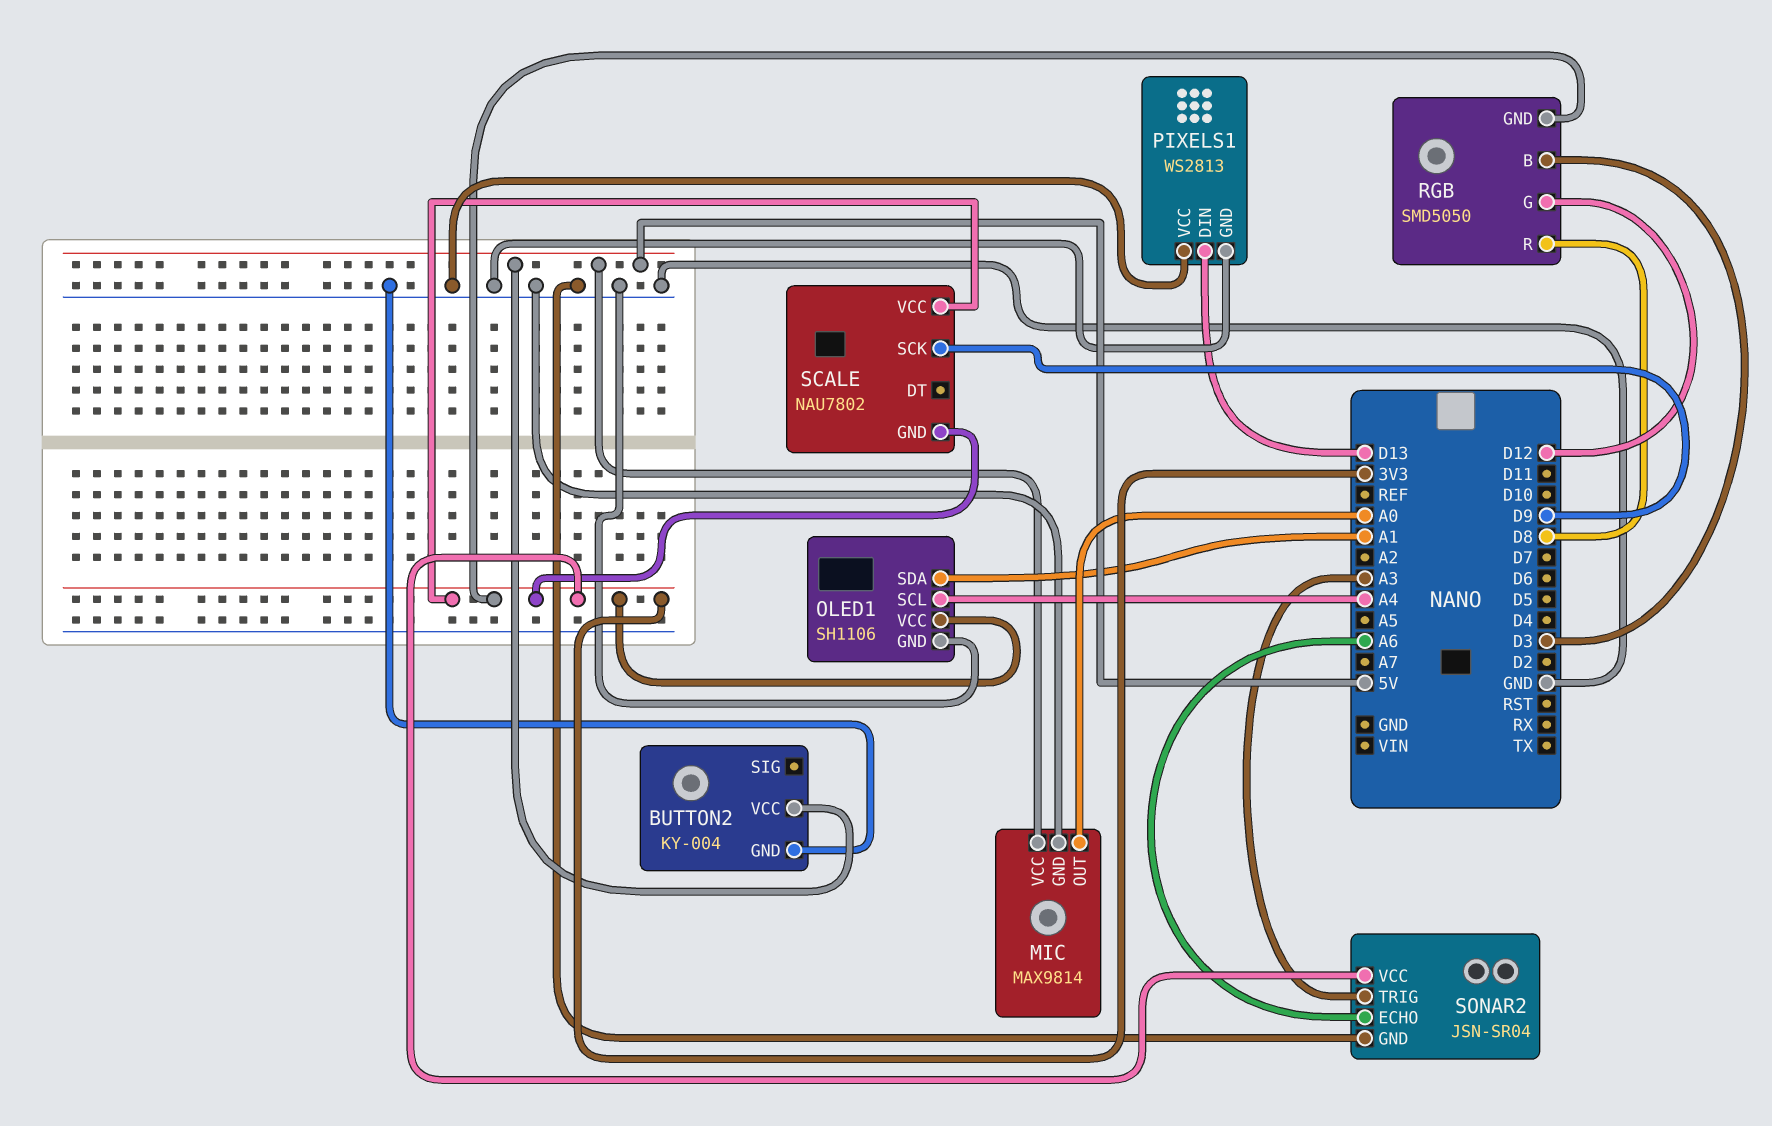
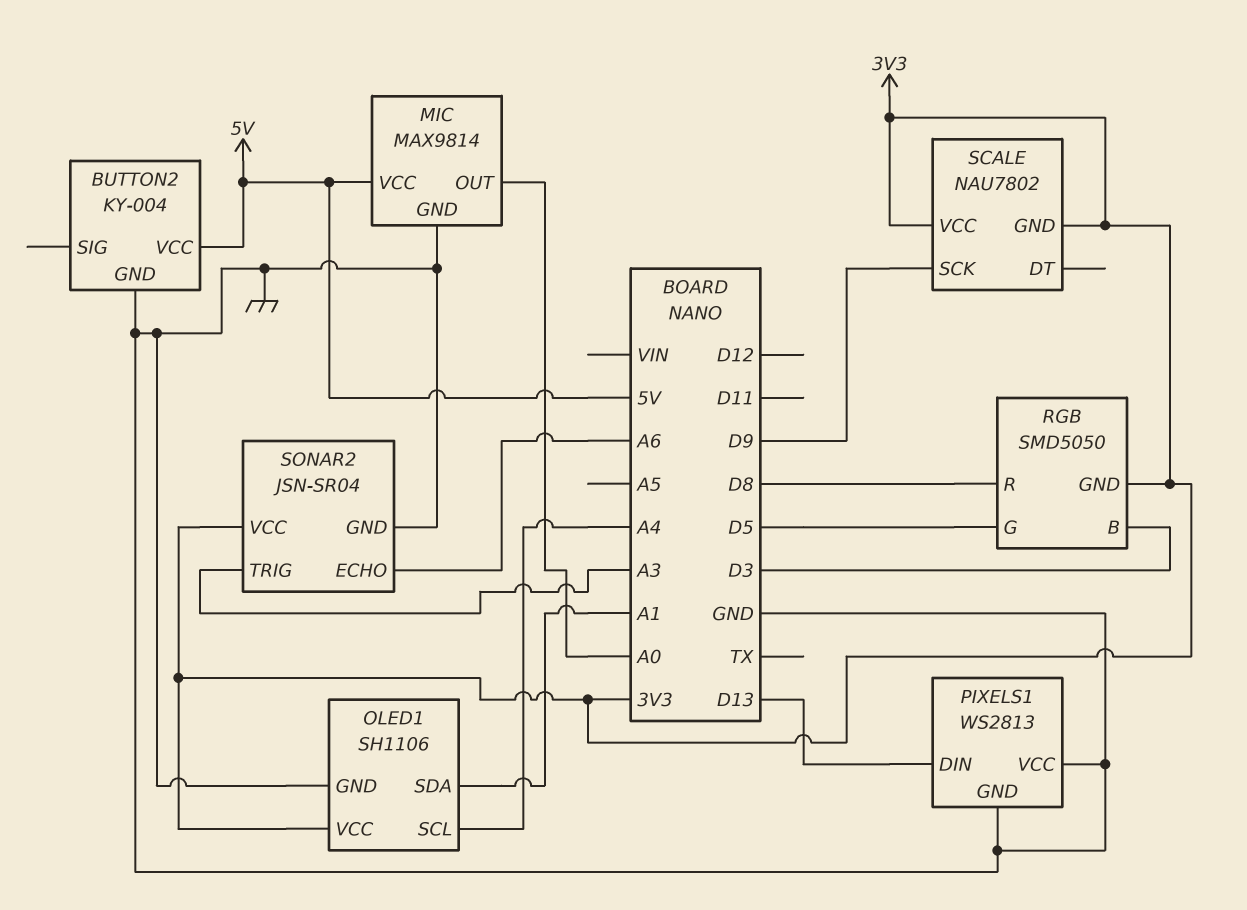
RGB pin G: D12 -> D5

